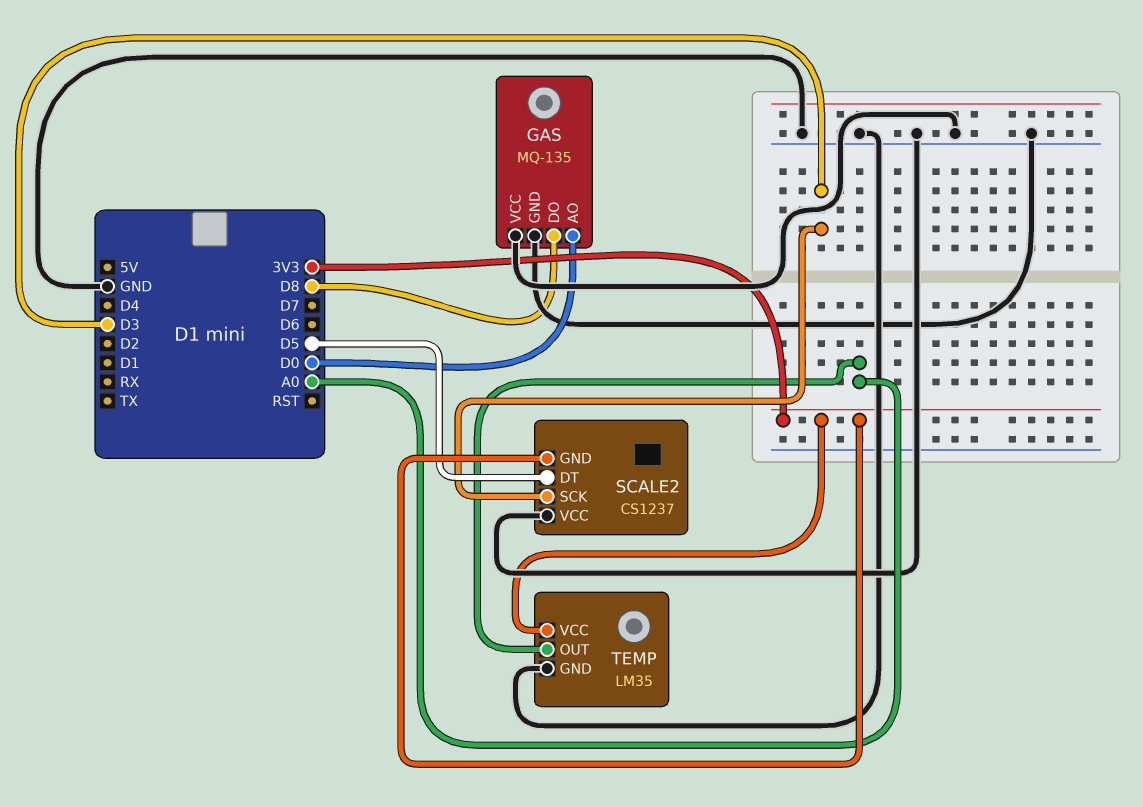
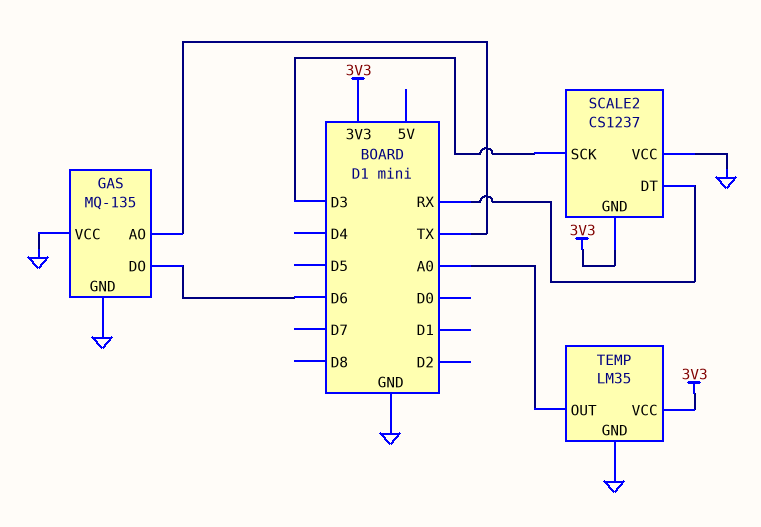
GAS pin AO: D0 -> TX
GAS pin DO: D8 -> D6
SCALE2 pin DT: D5 -> RX

